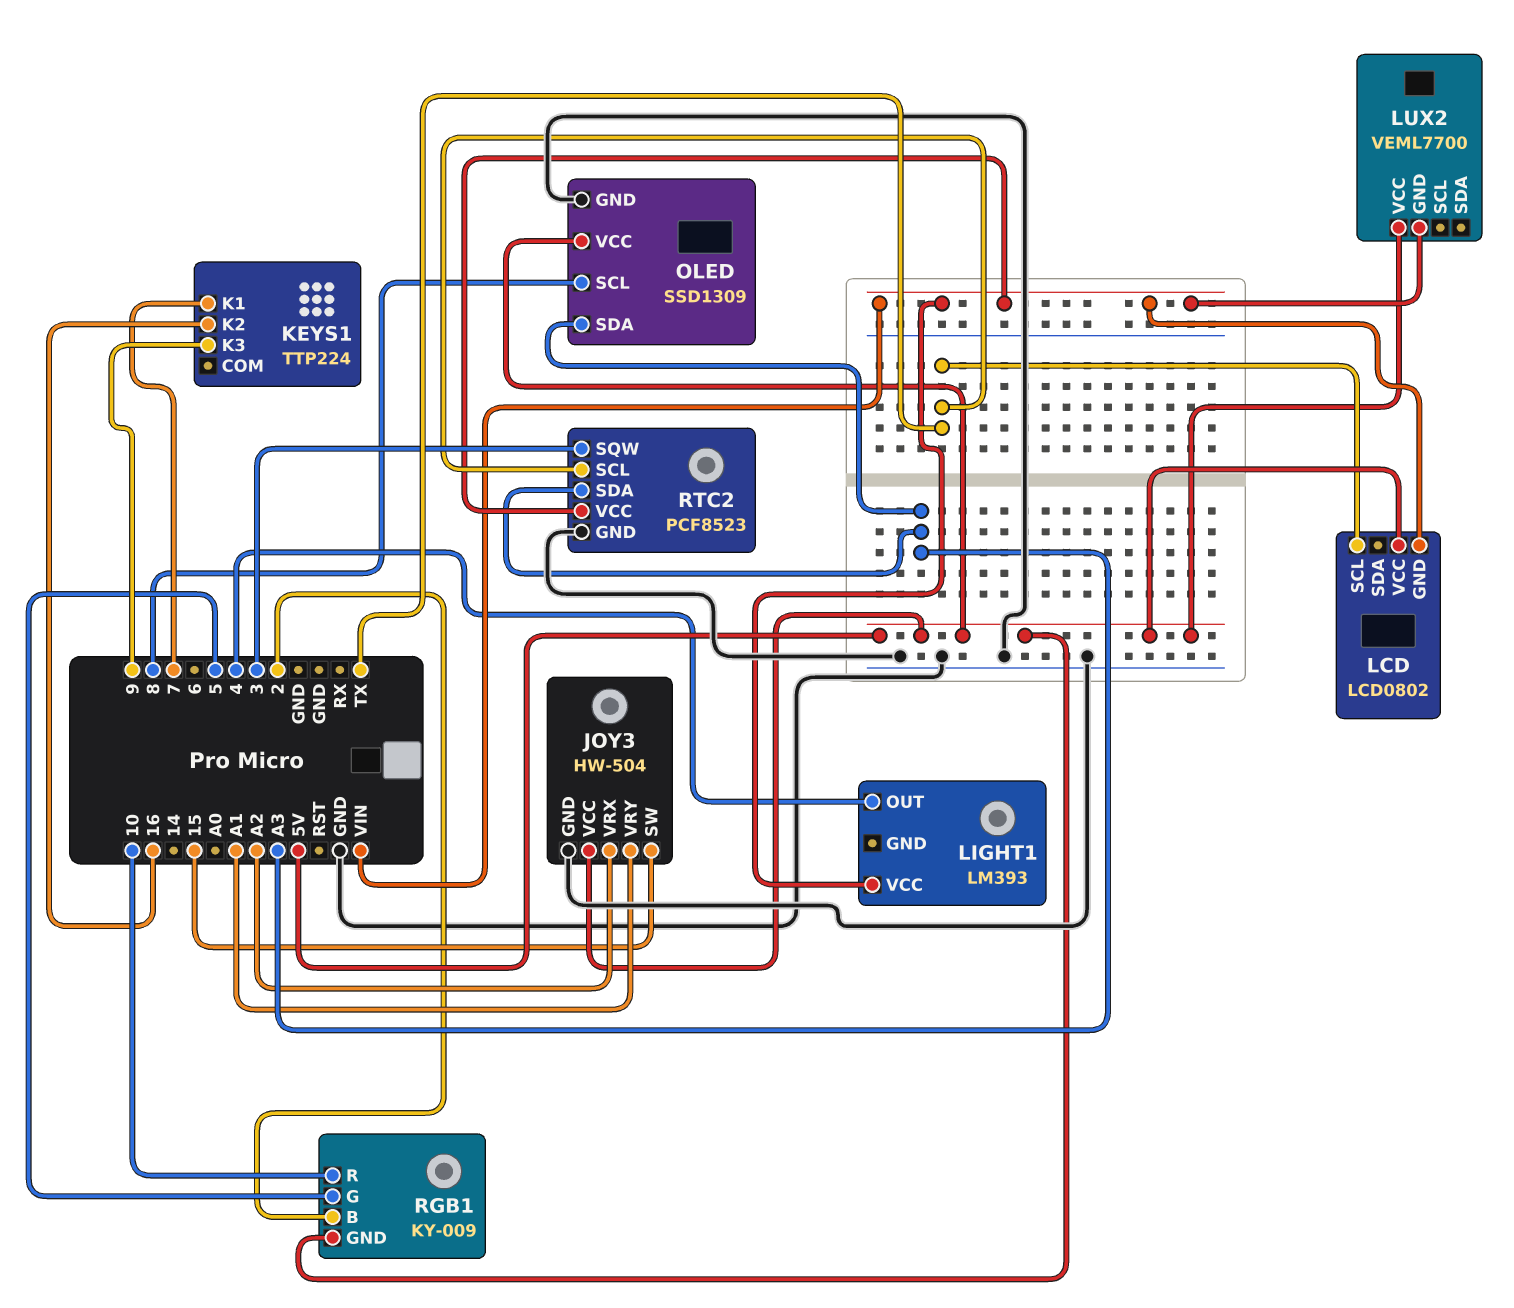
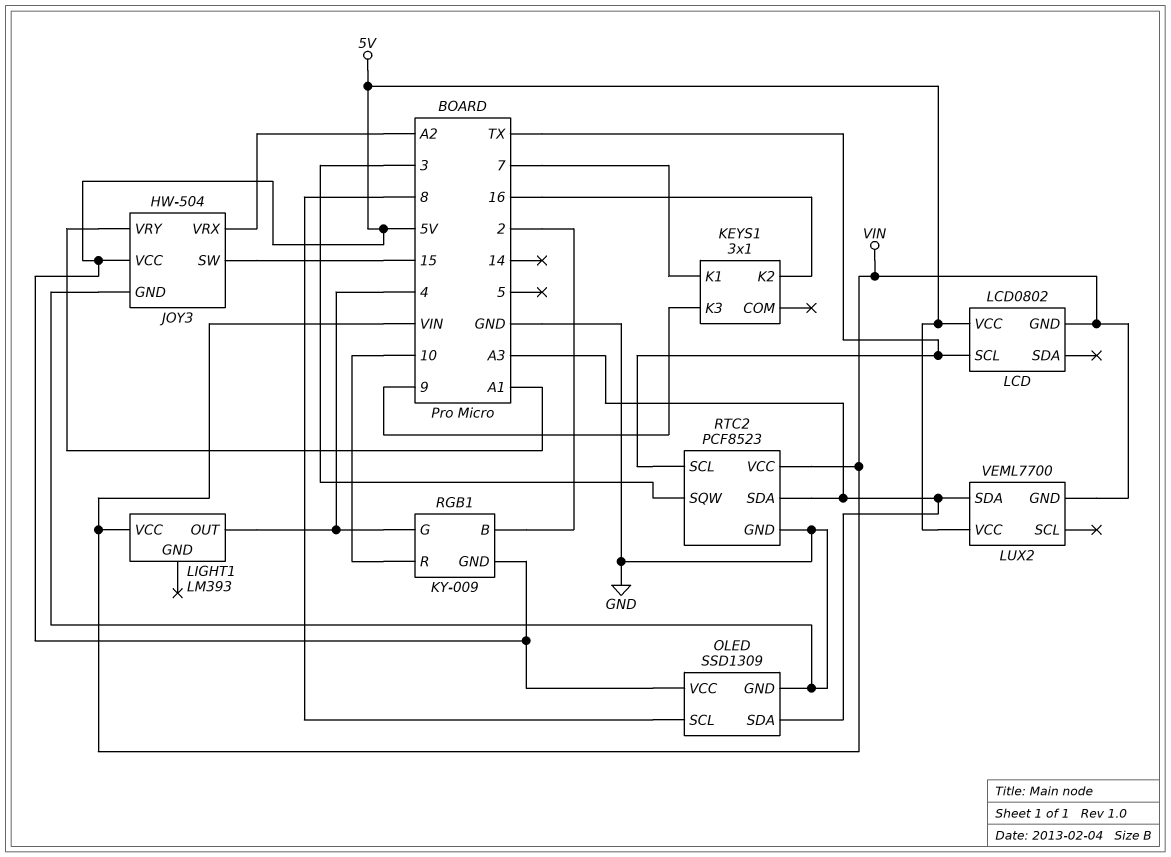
KEYS1: TTP224 -> 3x1
LUX2 pin SDA: none -> A3
RGB1 pin G: 5 -> 4

